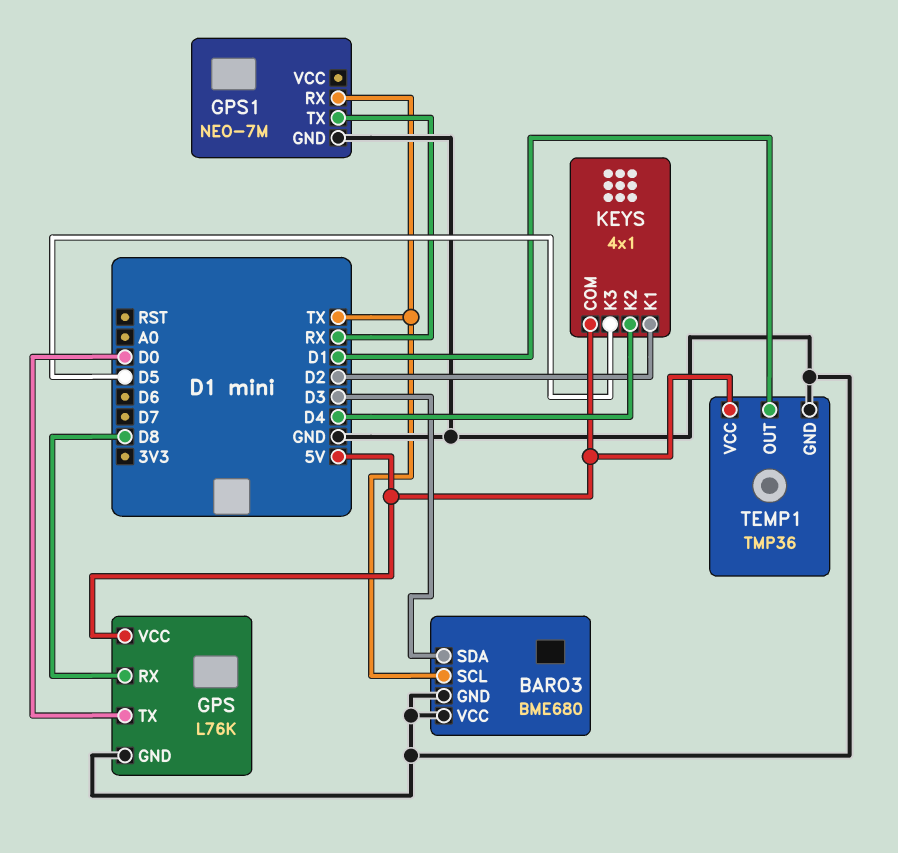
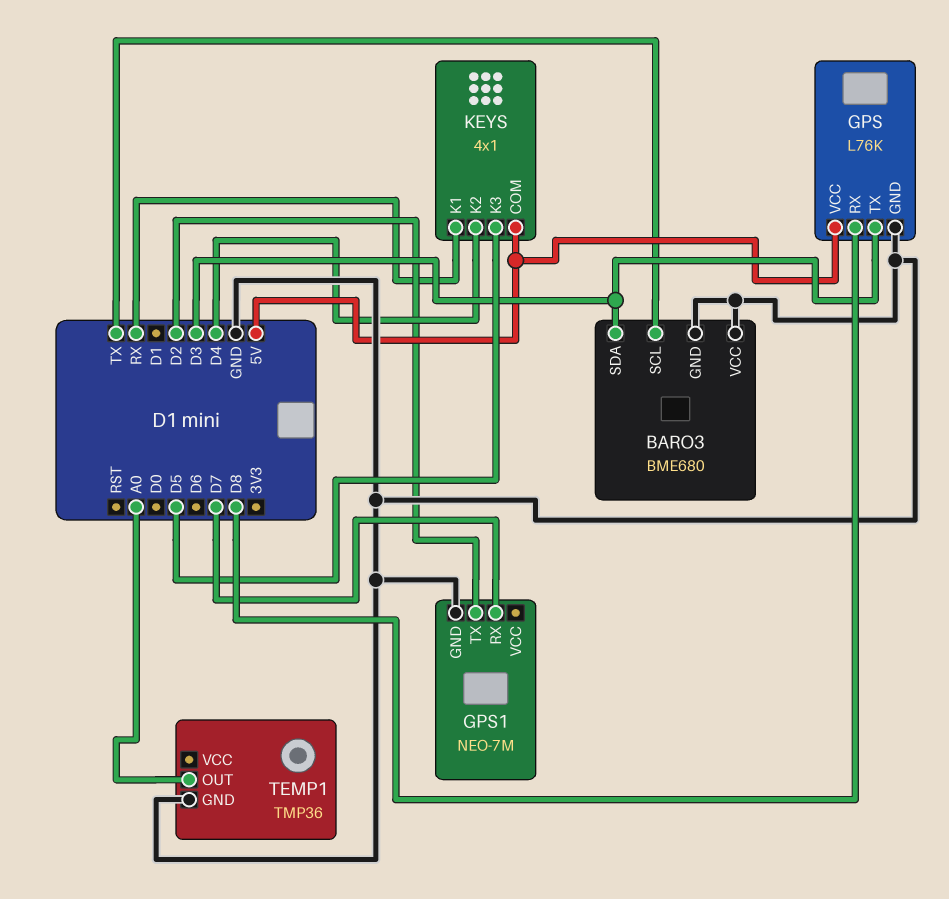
GPS pin TX: D0 -> D3
GPS1 pin RX: TX -> D7
GPS1 pin TX: RX -> D2
KEYS pin K1: D2 -> RX
TEMP1 pin OUT: D1 -> A0
TEMP1 pin VCC: 5V -> none

